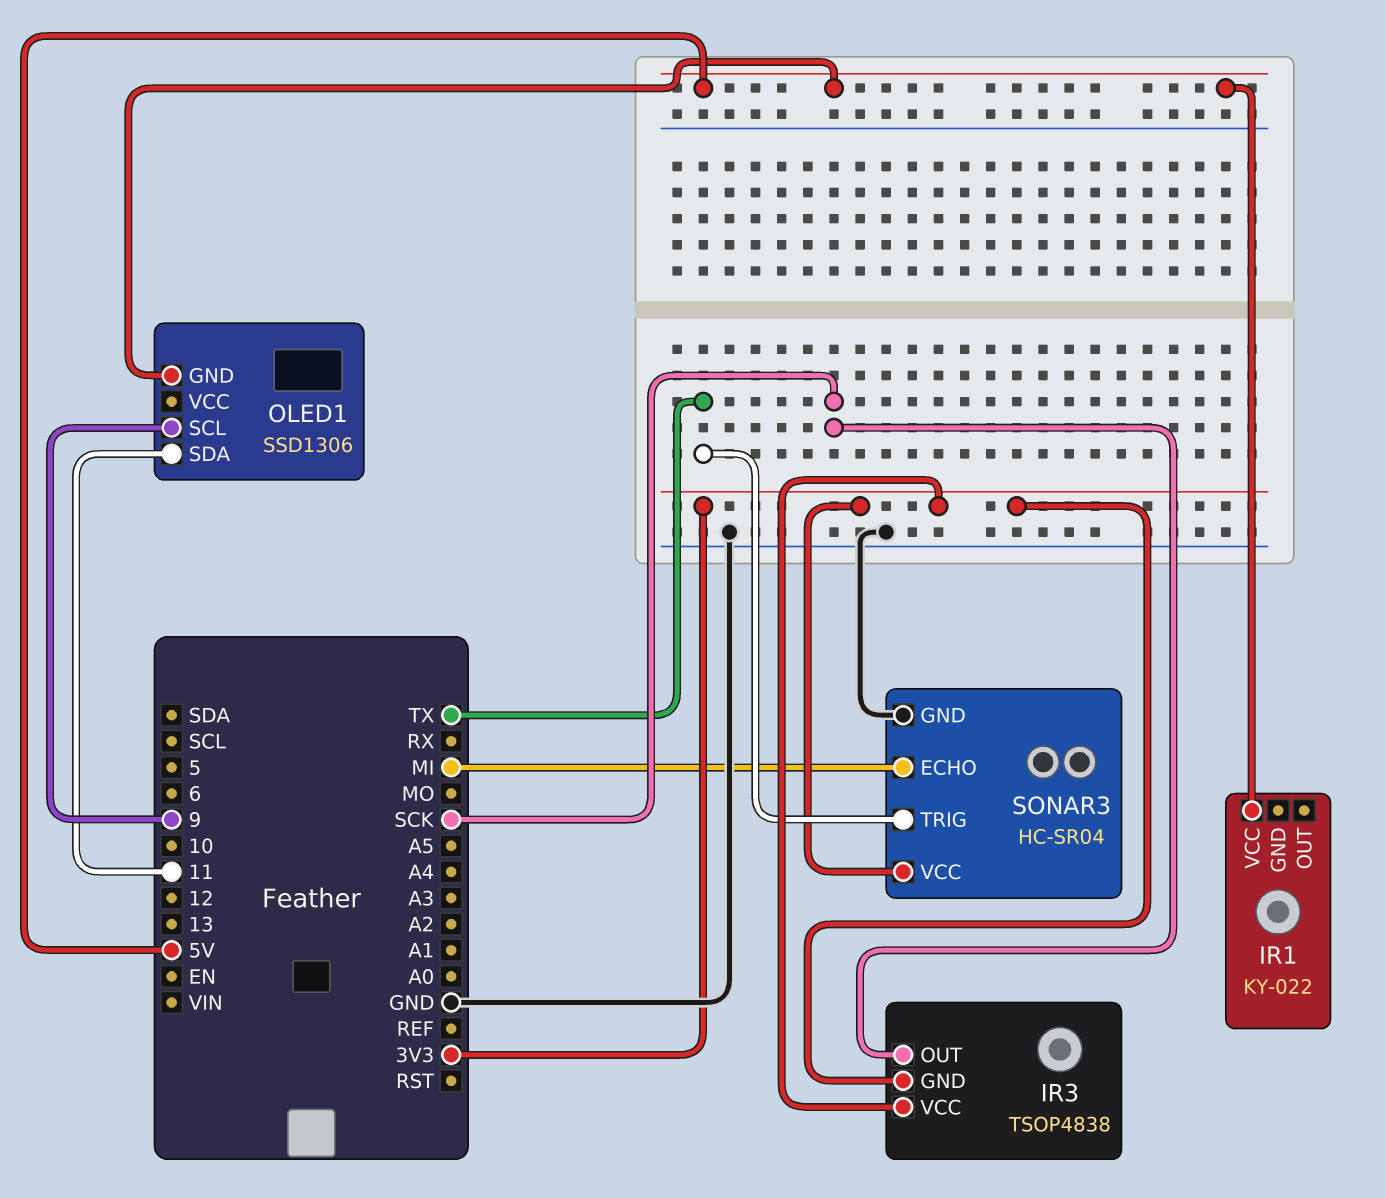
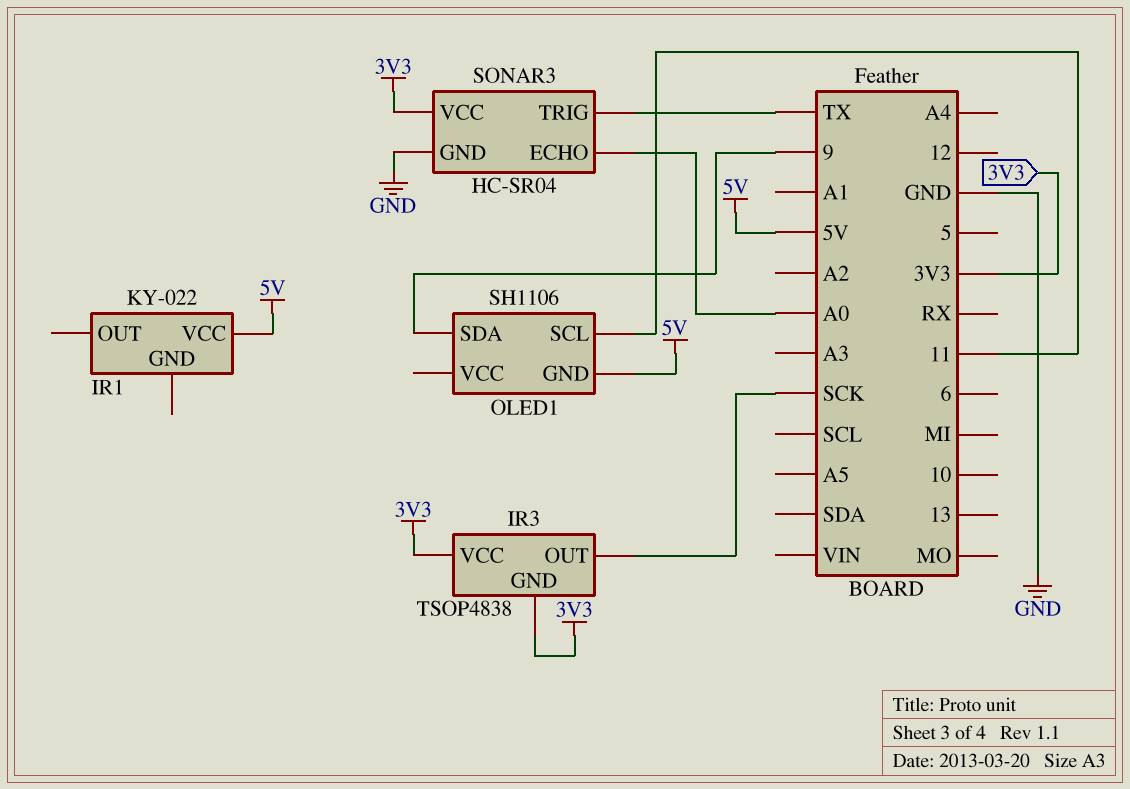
OLED1: SSD1306 -> SH1106
OLED1 pin SCL: 9 -> 11
OLED1 pin SDA: 11 -> 9
SONAR3 pin ECHO: MI -> A0

